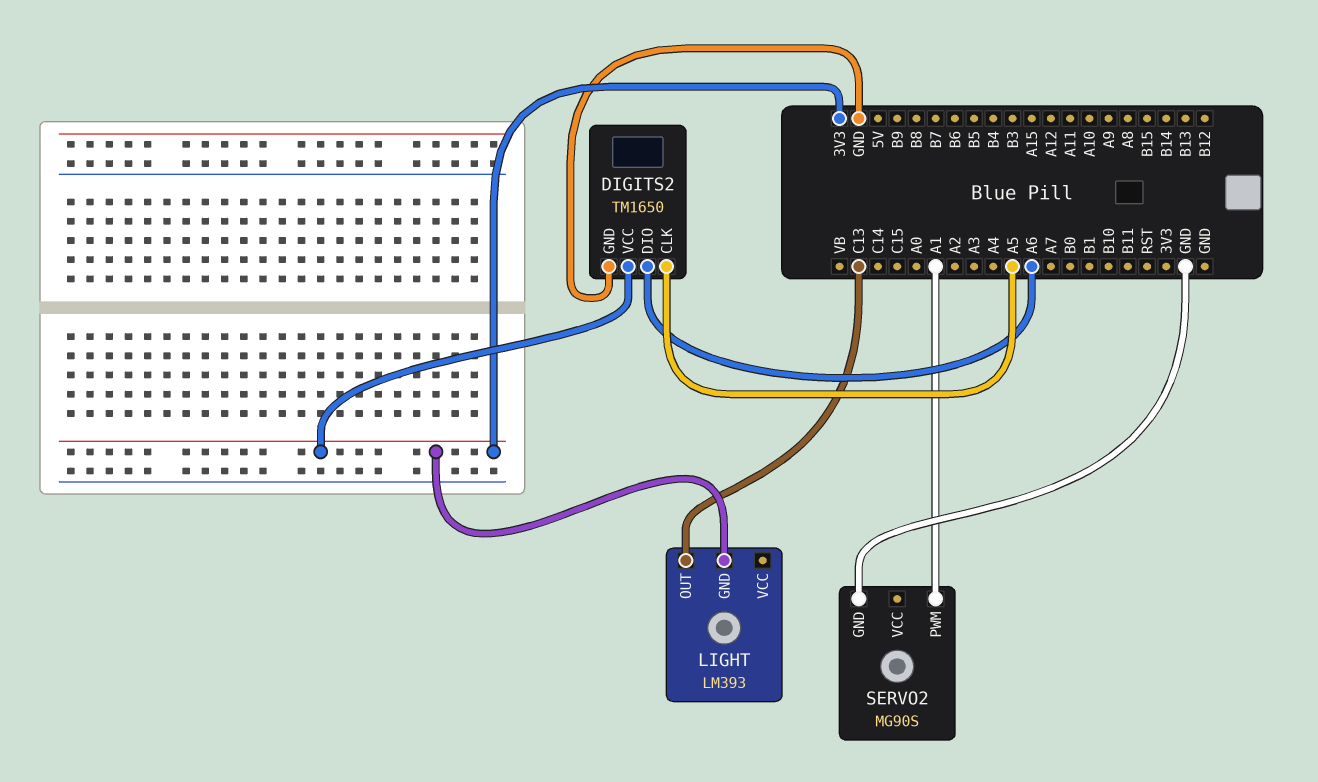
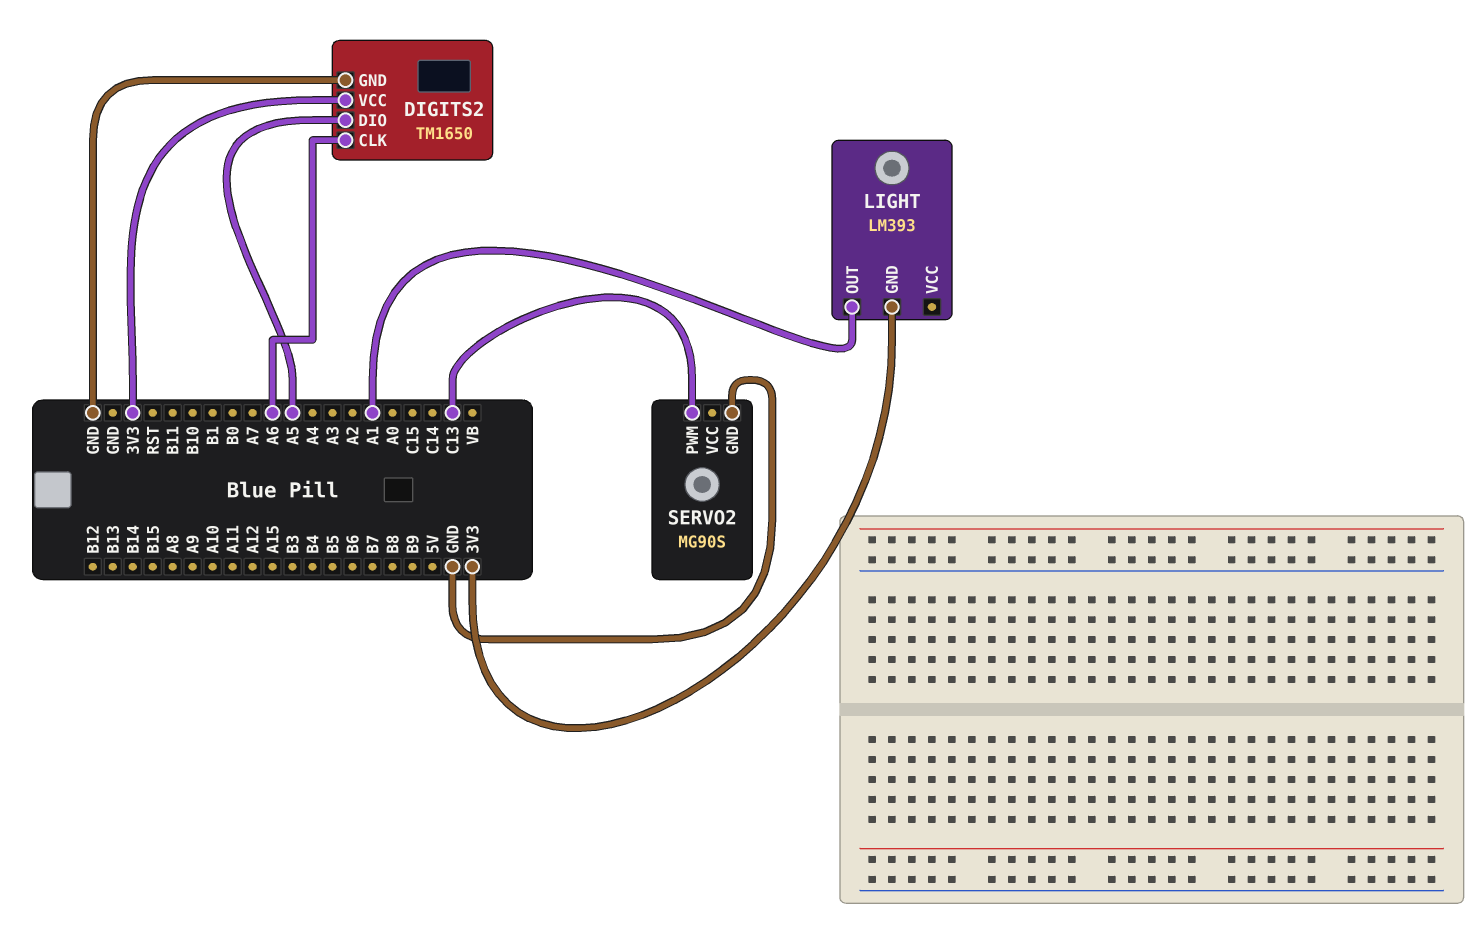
DIGITS2 pin CLK: A5 -> A6
DIGITS2 pin DIO: A6 -> A5
LIGHT pin OUT: C13 -> A1
SERVO2 pin PWM: A1 -> C13

